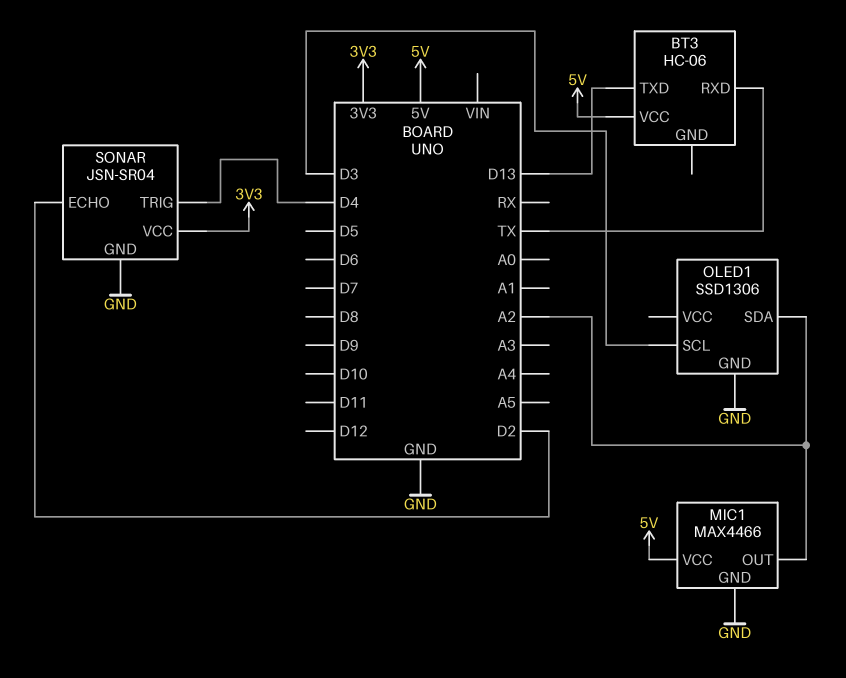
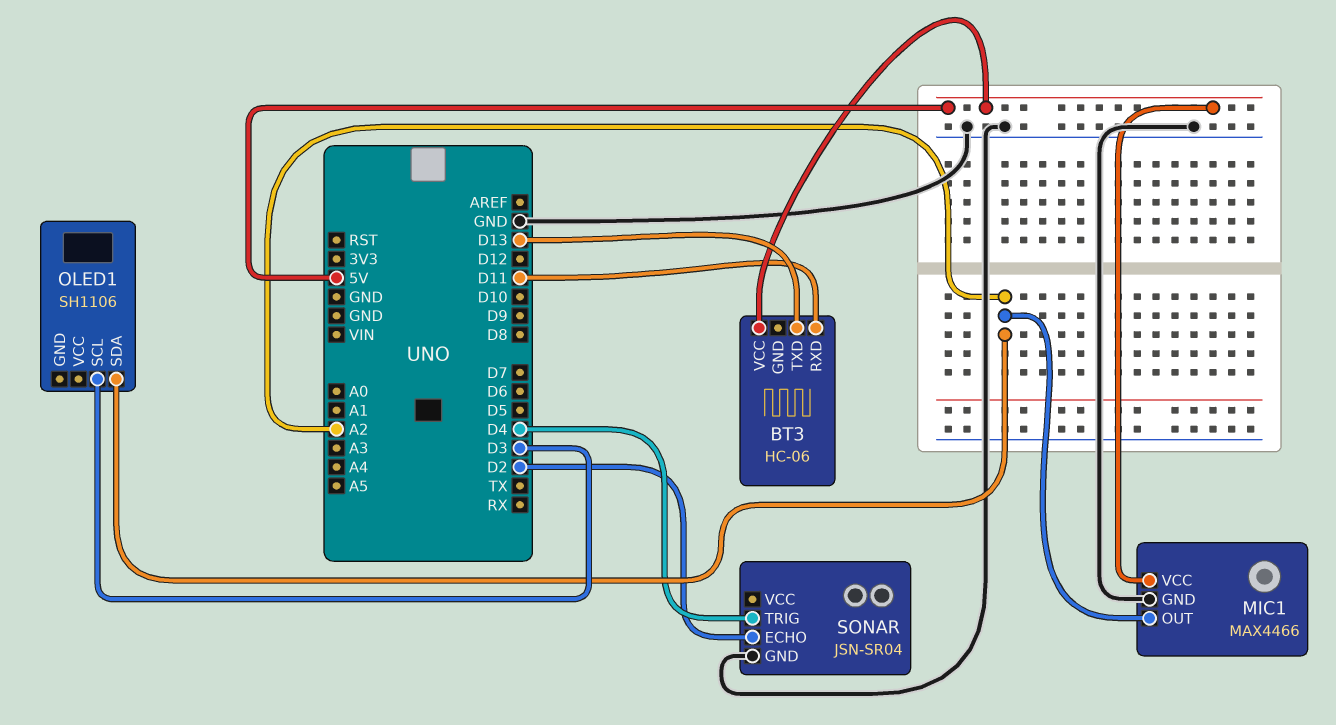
BT3 pin RXD: TX -> D11
OLED1: SSD1306 -> SH1106
OLED1 pin GND: GND -> none
SONAR pin VCC: 3V3 -> none

